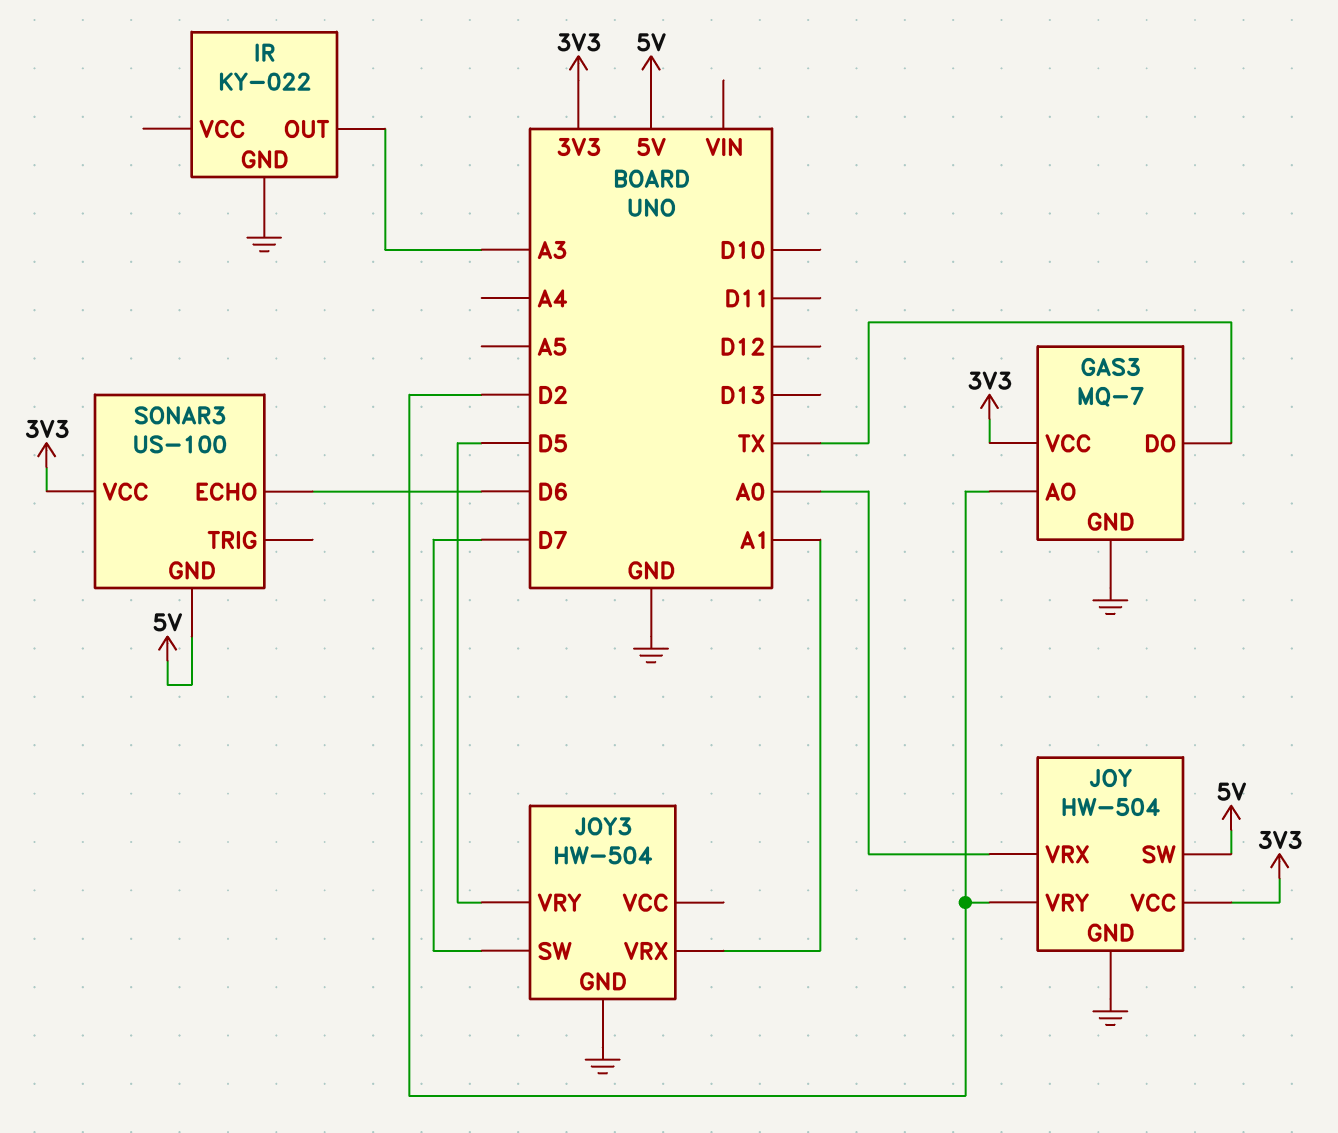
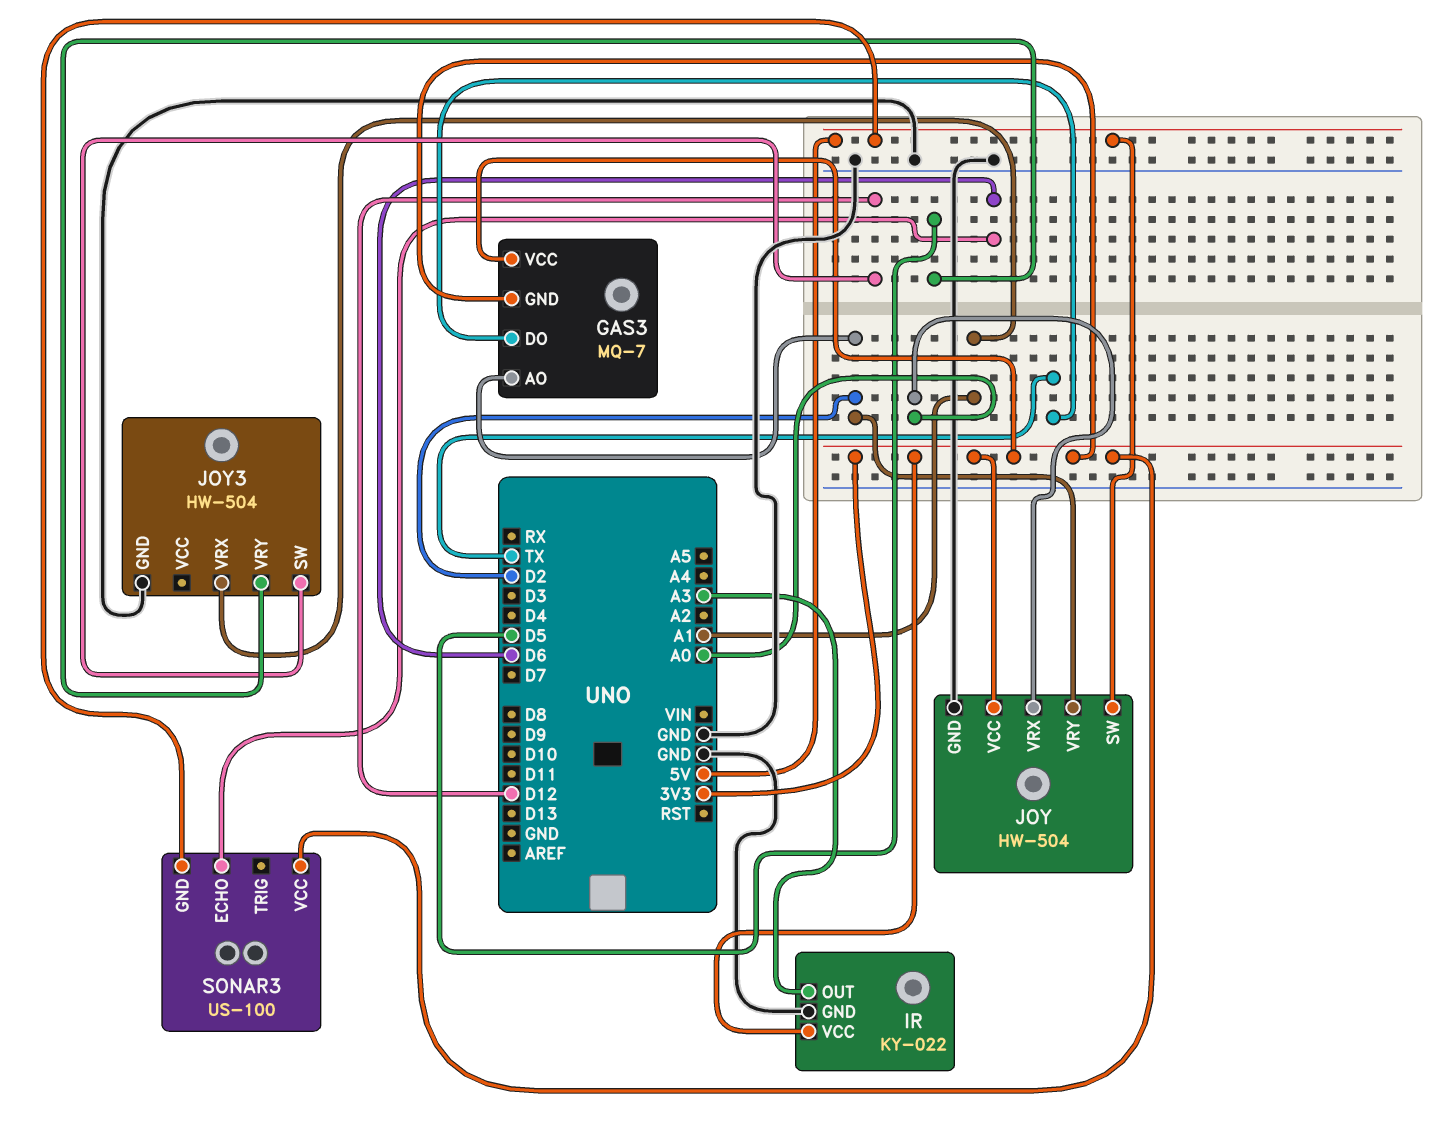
GAS3 pin GND: GND -> 3V3
IR pin VCC: none -> 3V3
JOY3 pin SW: D7 -> D12

